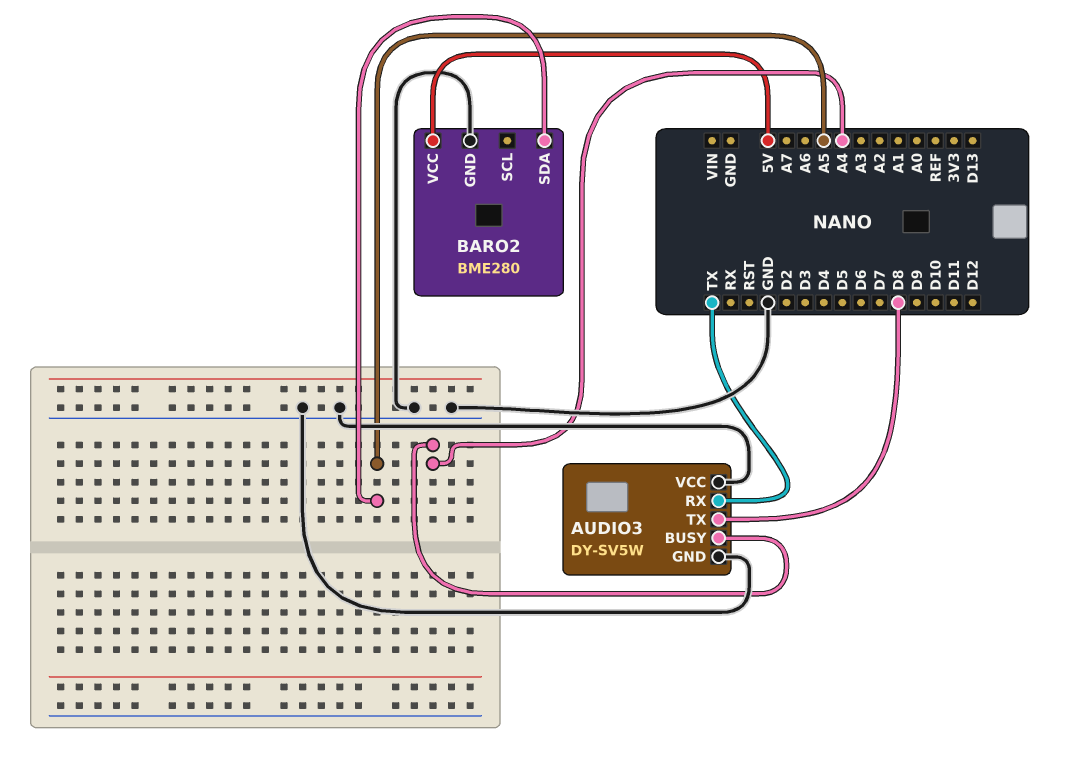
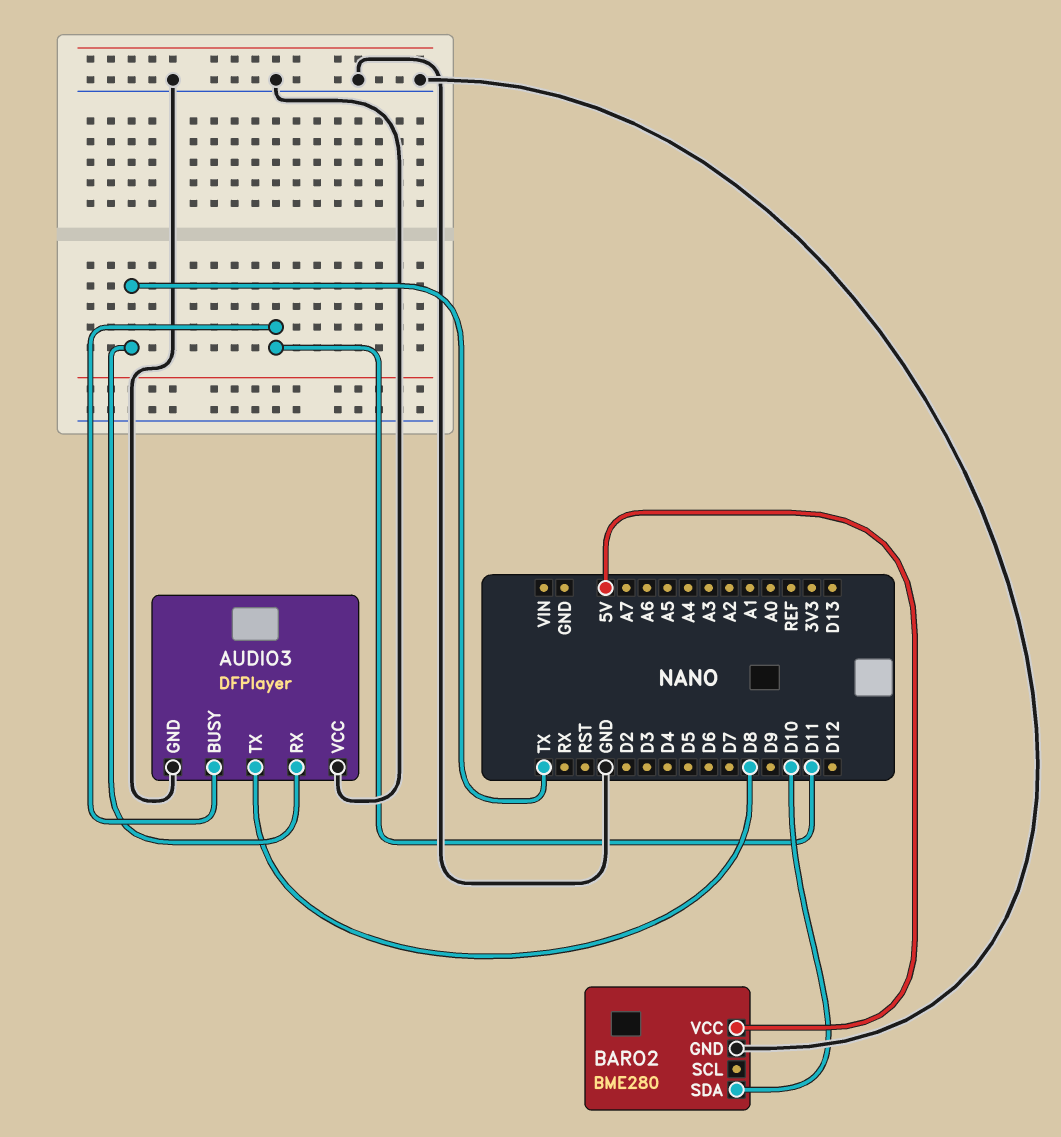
AUDIO3: DY-SV5W -> DFPlayer
AUDIO3 pin BUSY: A4 -> D11
BARO2 pin SDA: A5 -> D10

